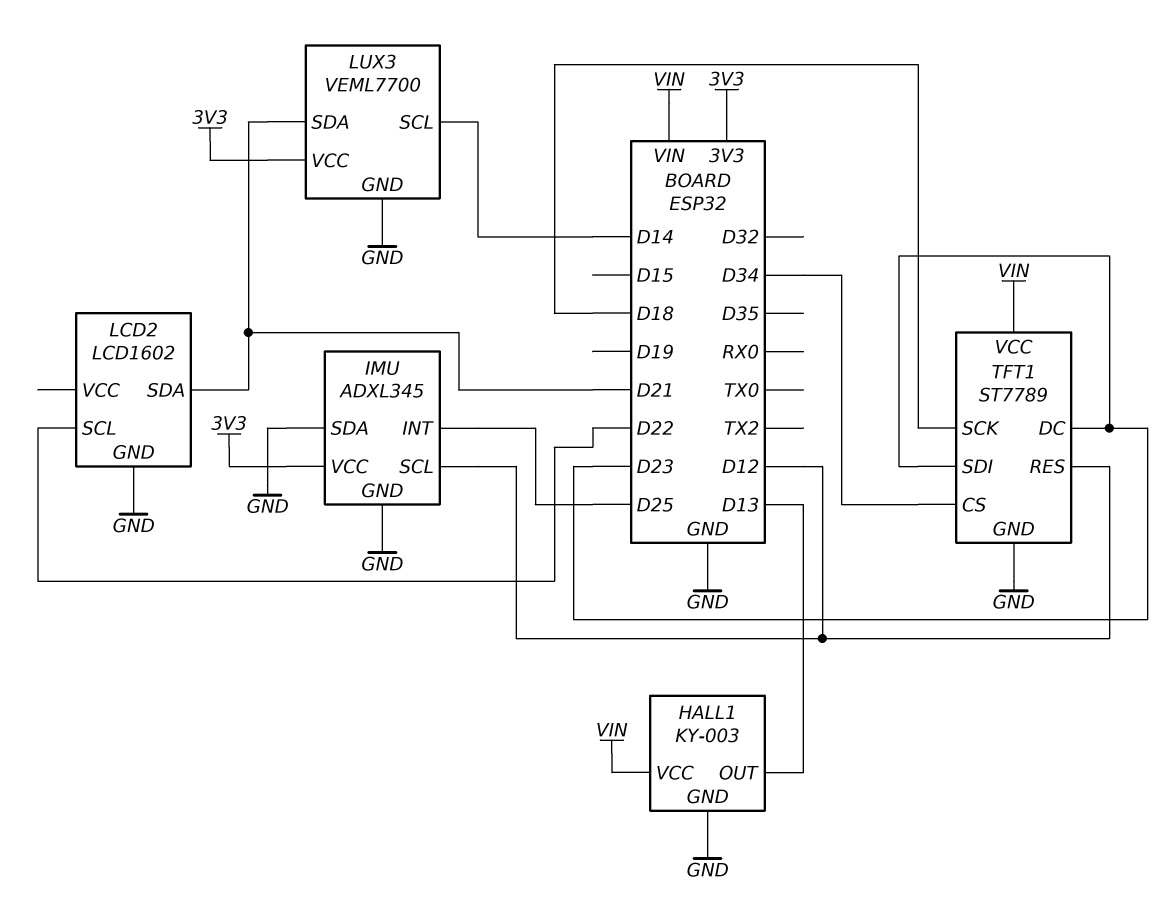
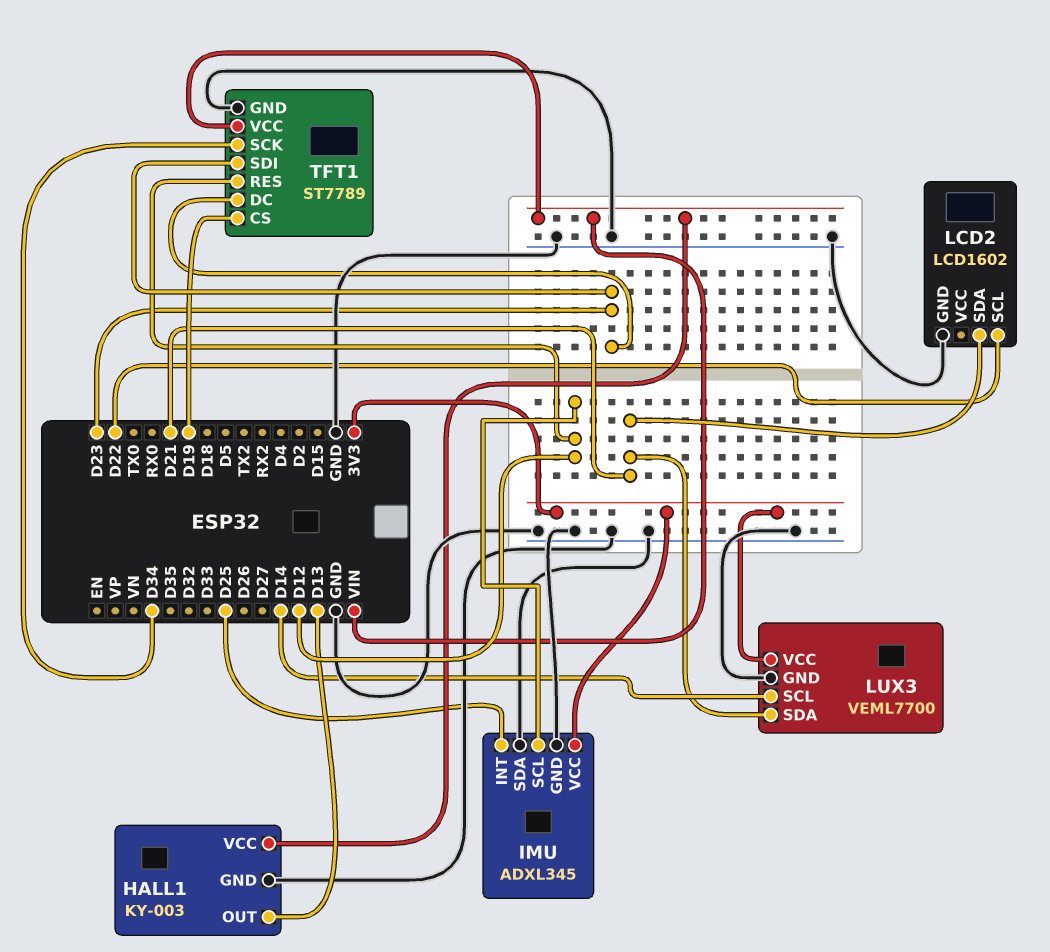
TFT1 pin CS: D34 -> D19
TFT1 pin SCK: D18 -> D34

